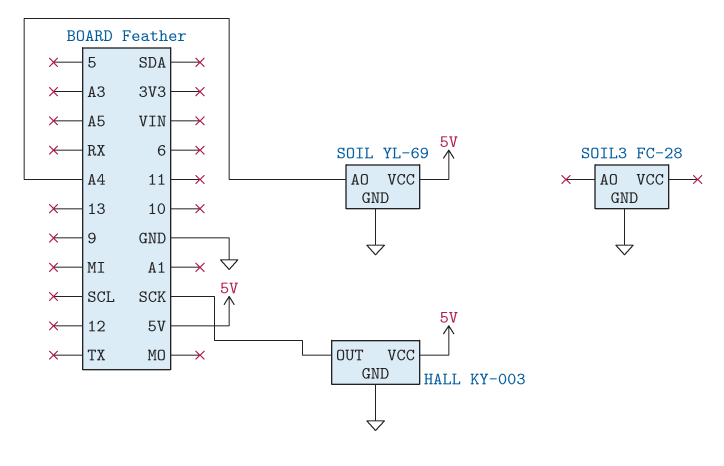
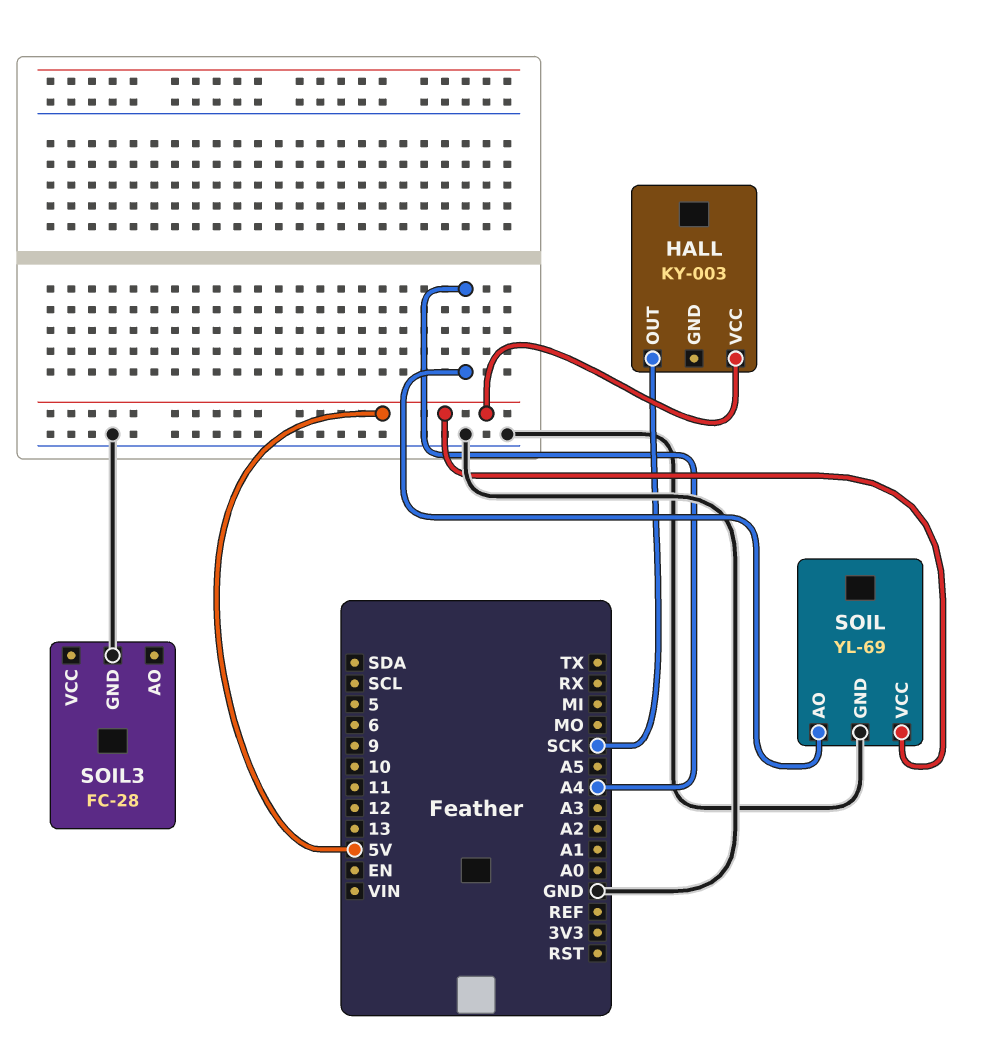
HALL pin GND: GND -> none

